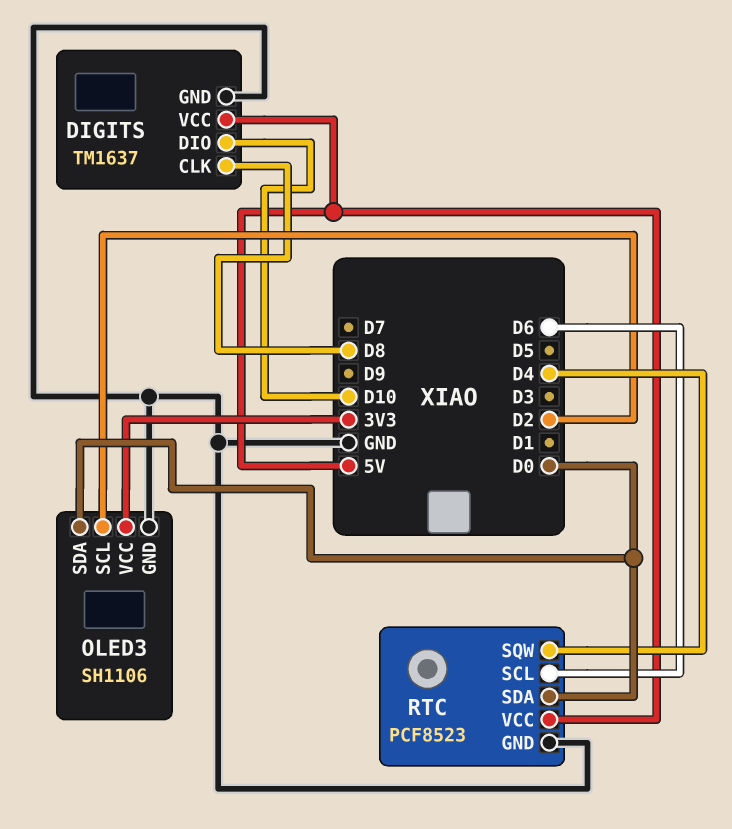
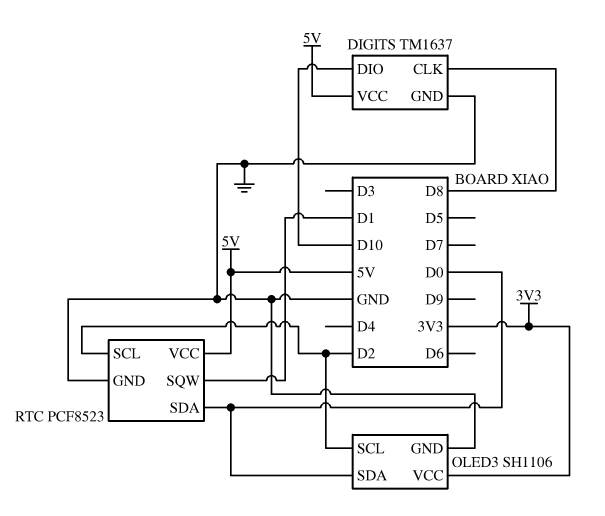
RTC pin SCL: D6 -> D2
RTC pin SQW: D4 -> D1

